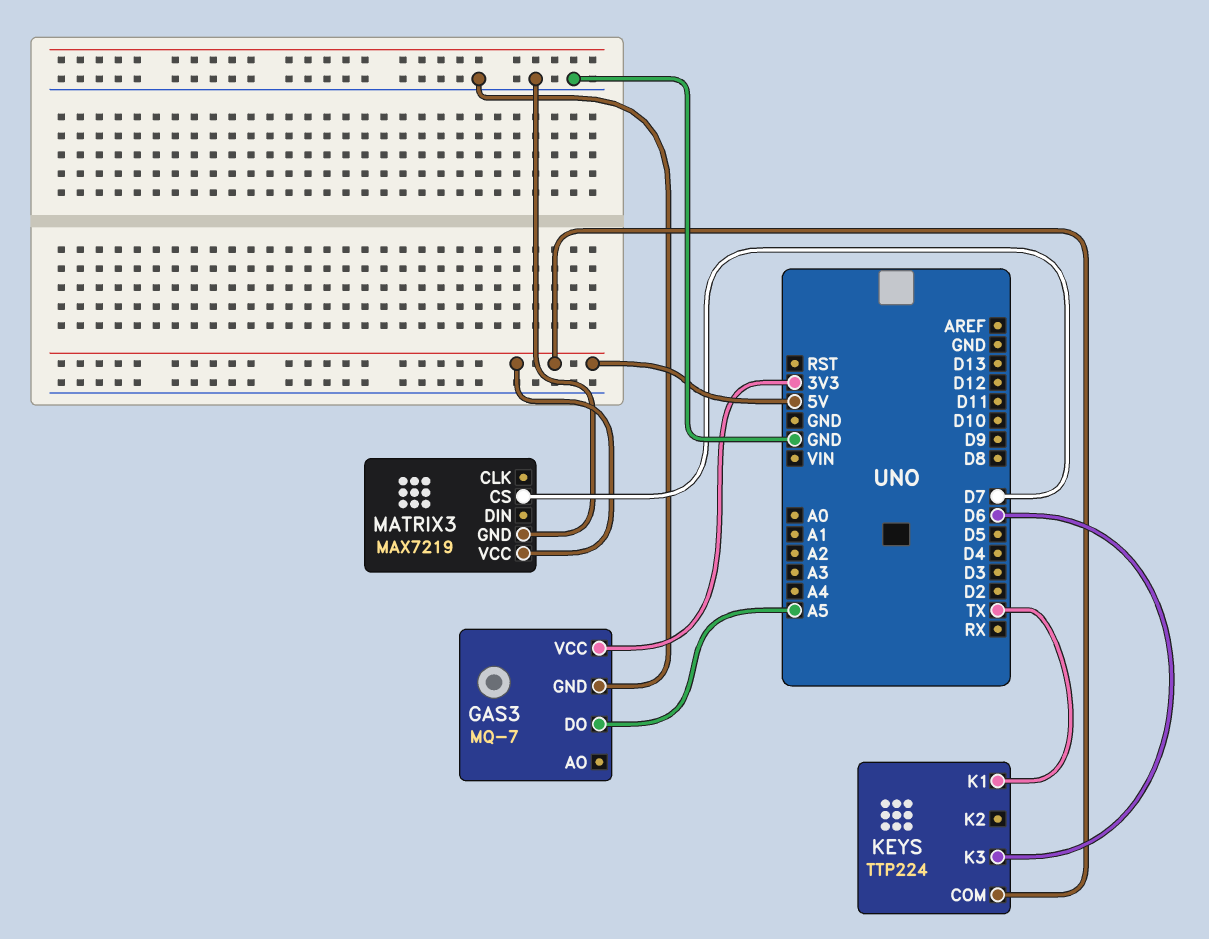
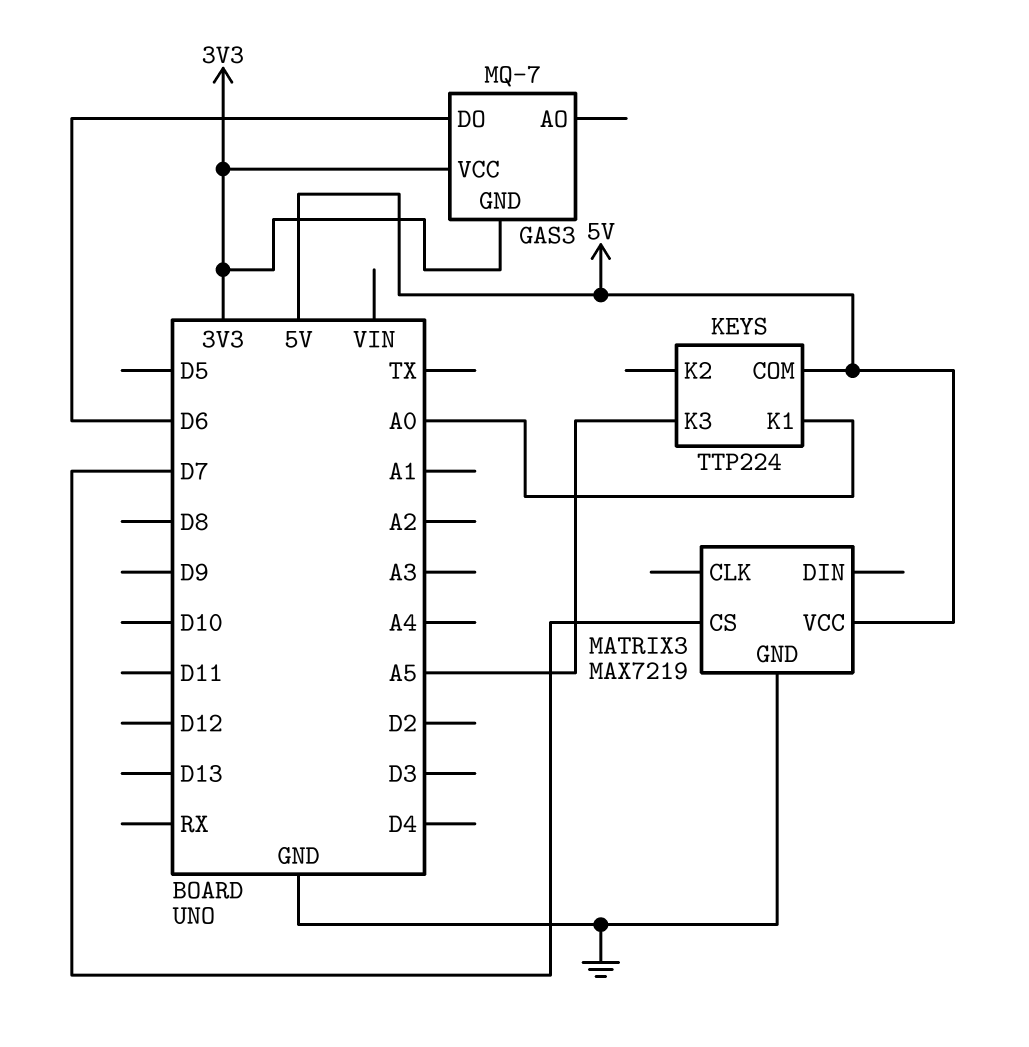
GAS3 pin DO: A5 -> D6
GAS3 pin GND: GND -> 3V3
KEYS pin K1: TX -> A0
KEYS pin K3: D6 -> A5

